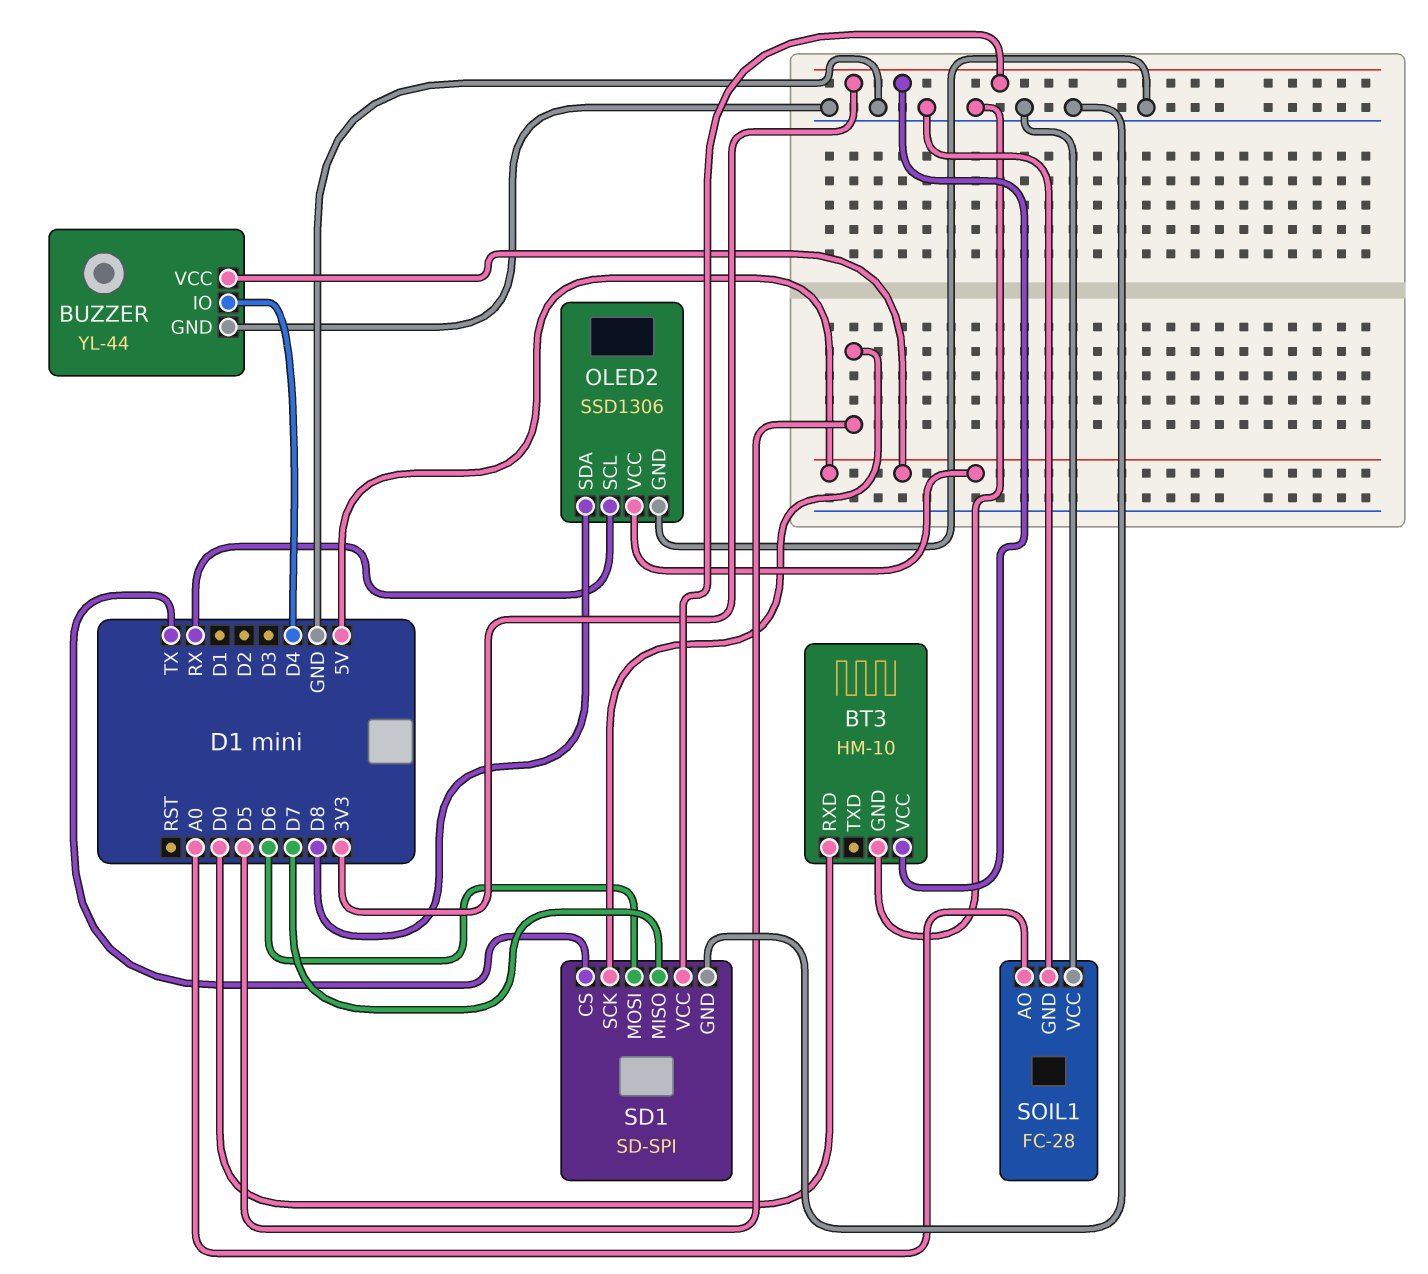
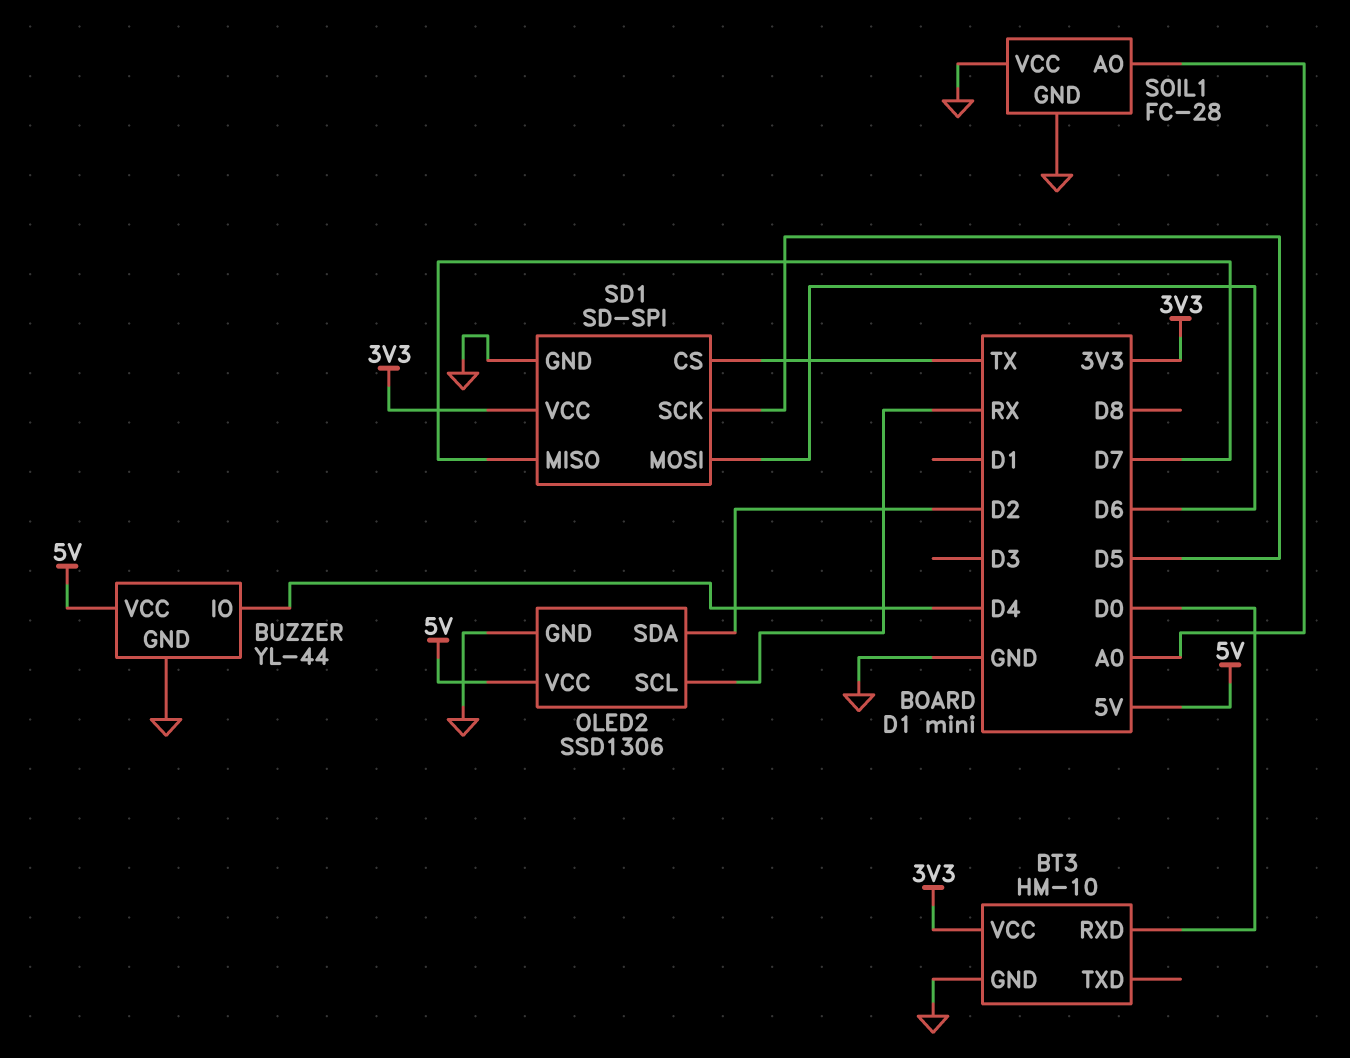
OLED2 pin SDA: D8 -> D2

